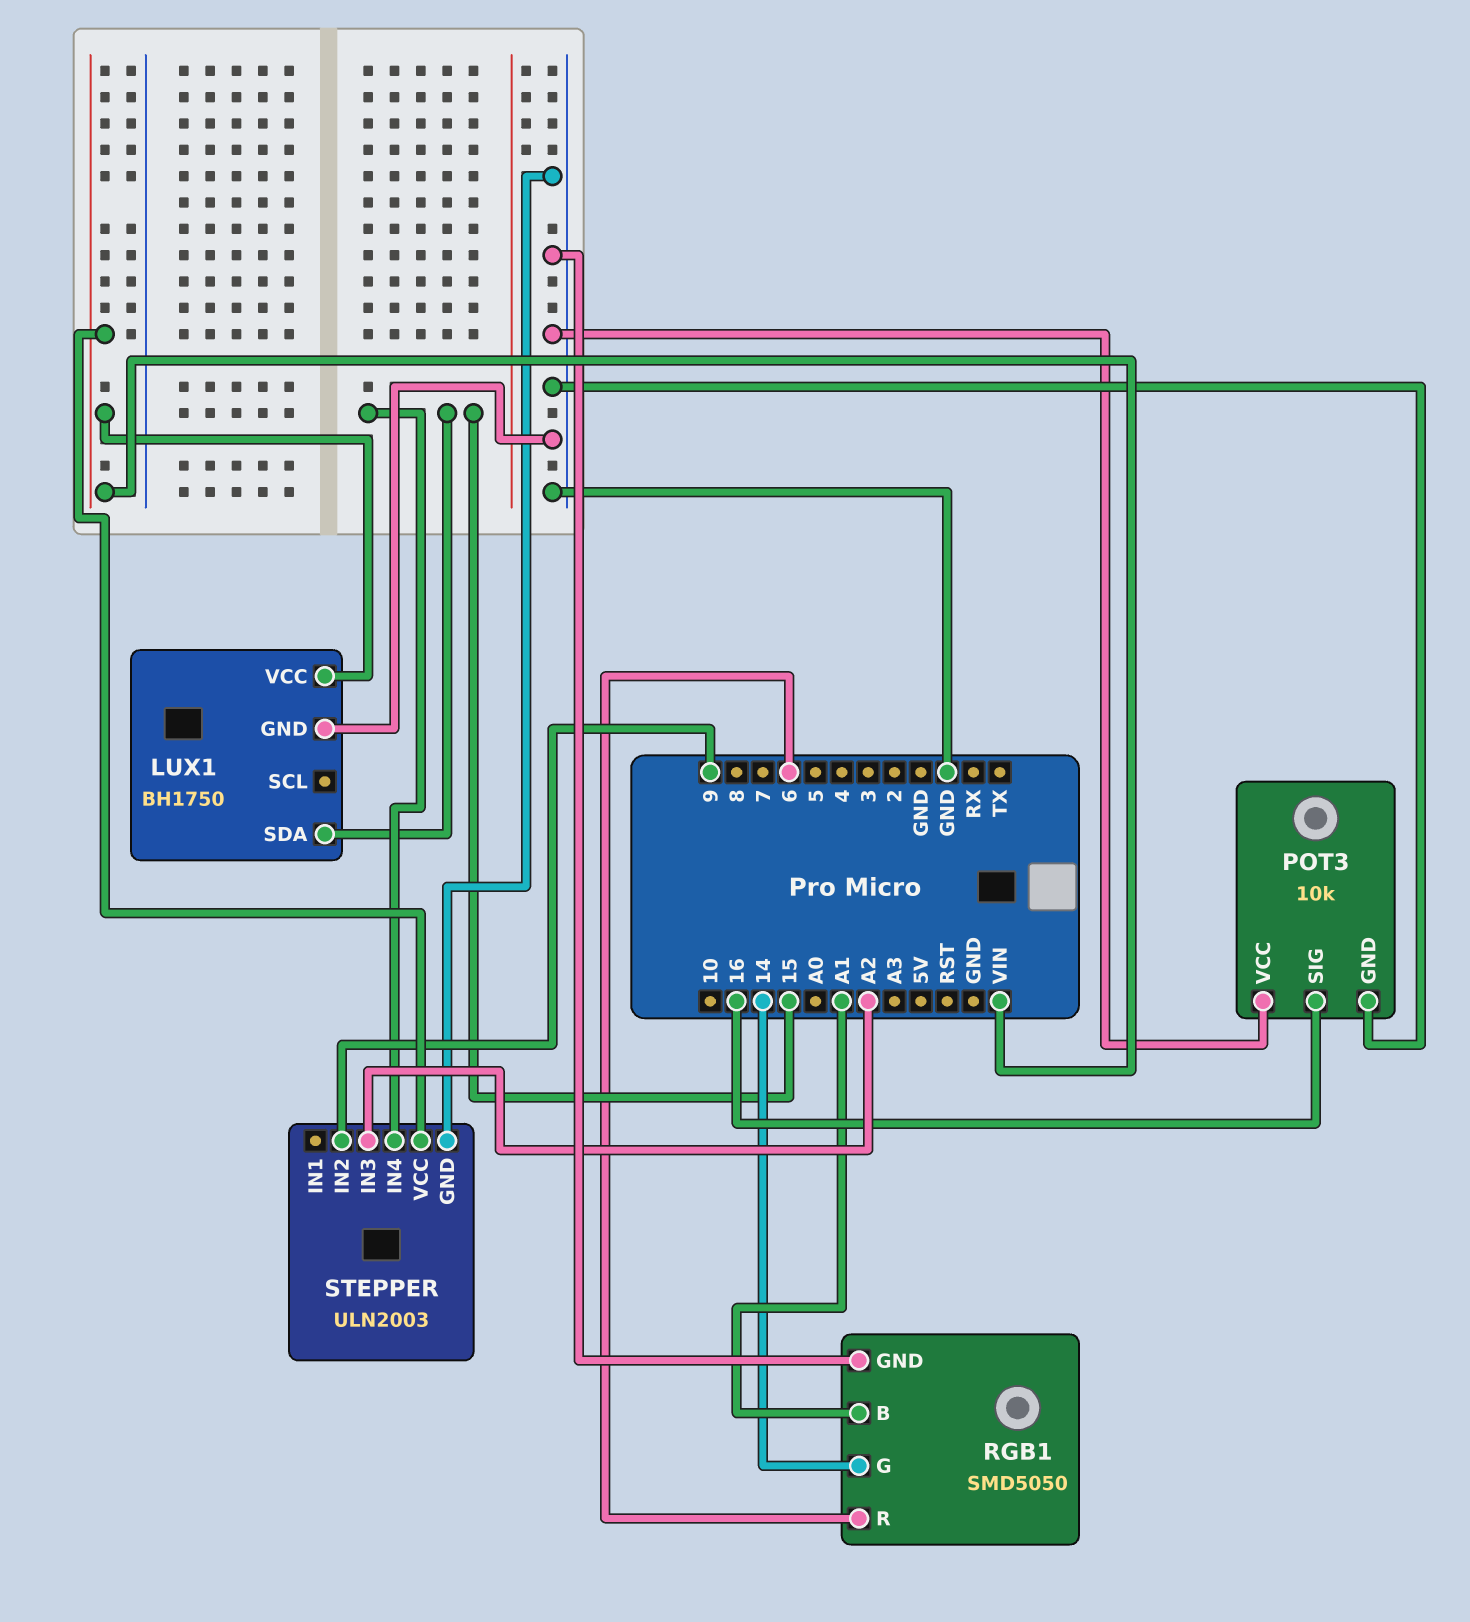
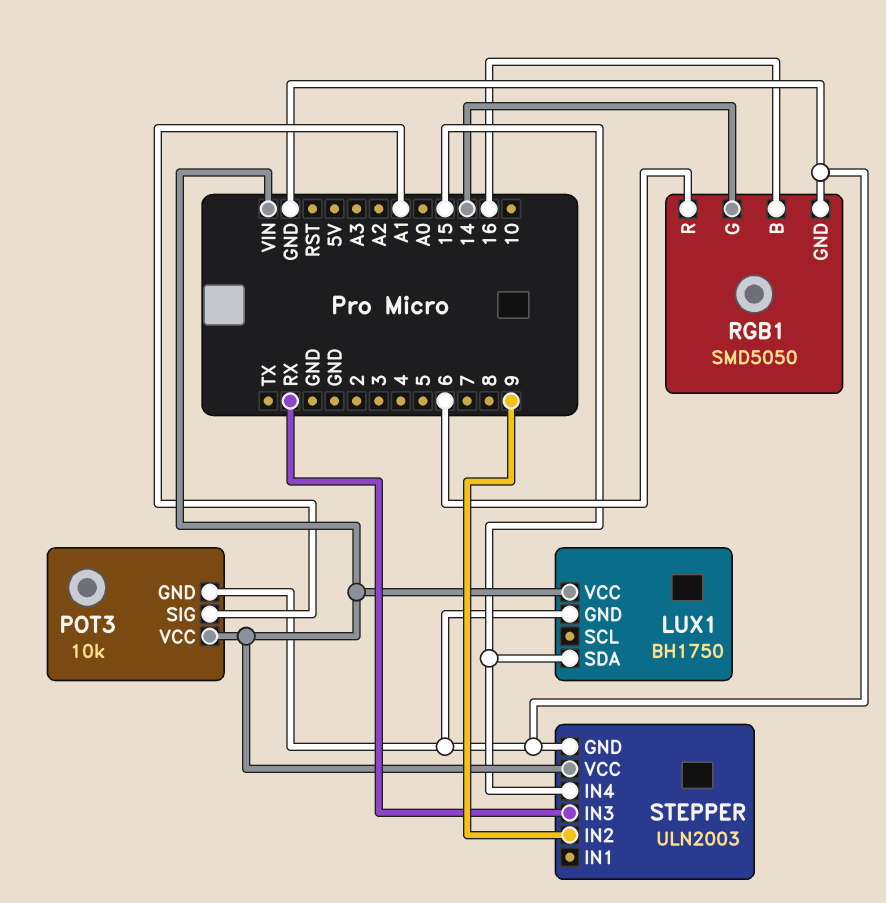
POT3 pin SIG: 16 -> A1
POT3 pin VCC: GND -> VIN
RGB1 pin B: A1 -> 16
STEPPER pin IN3: A2 -> RX

